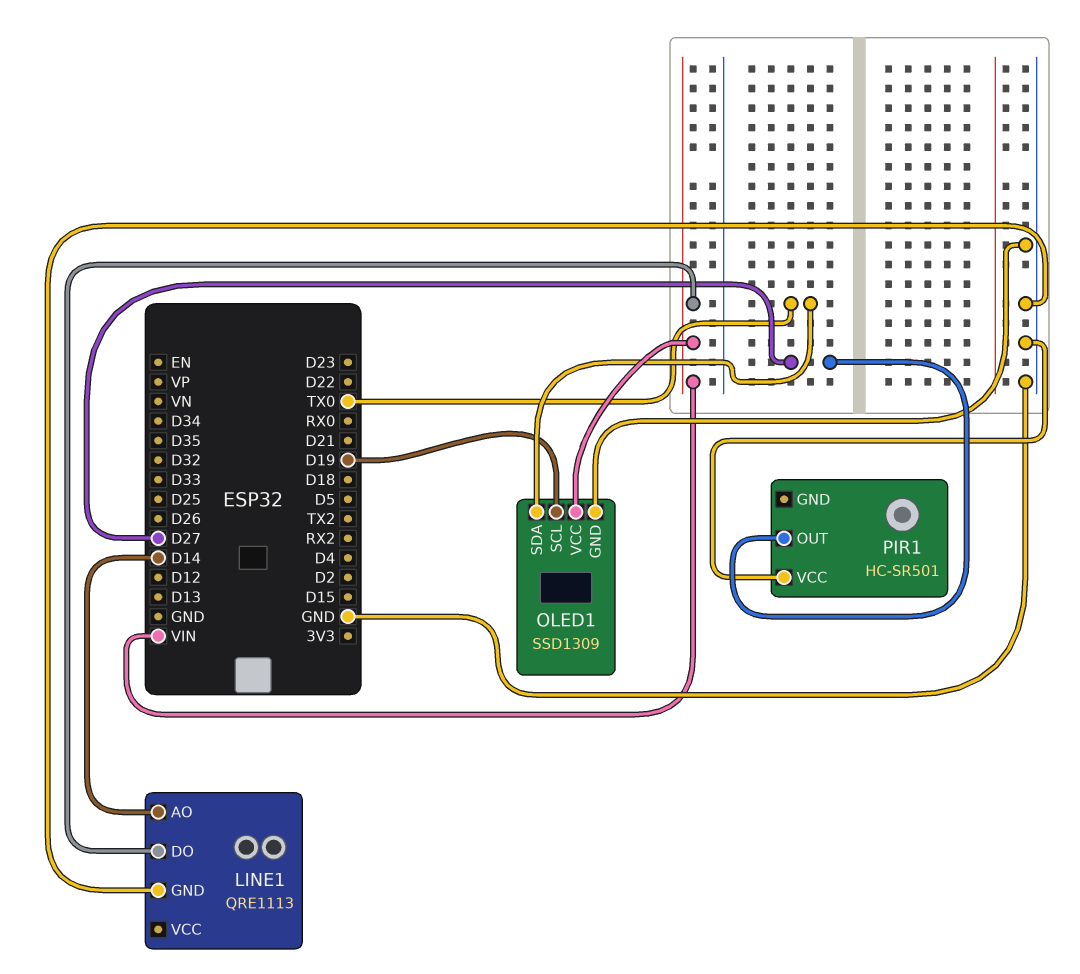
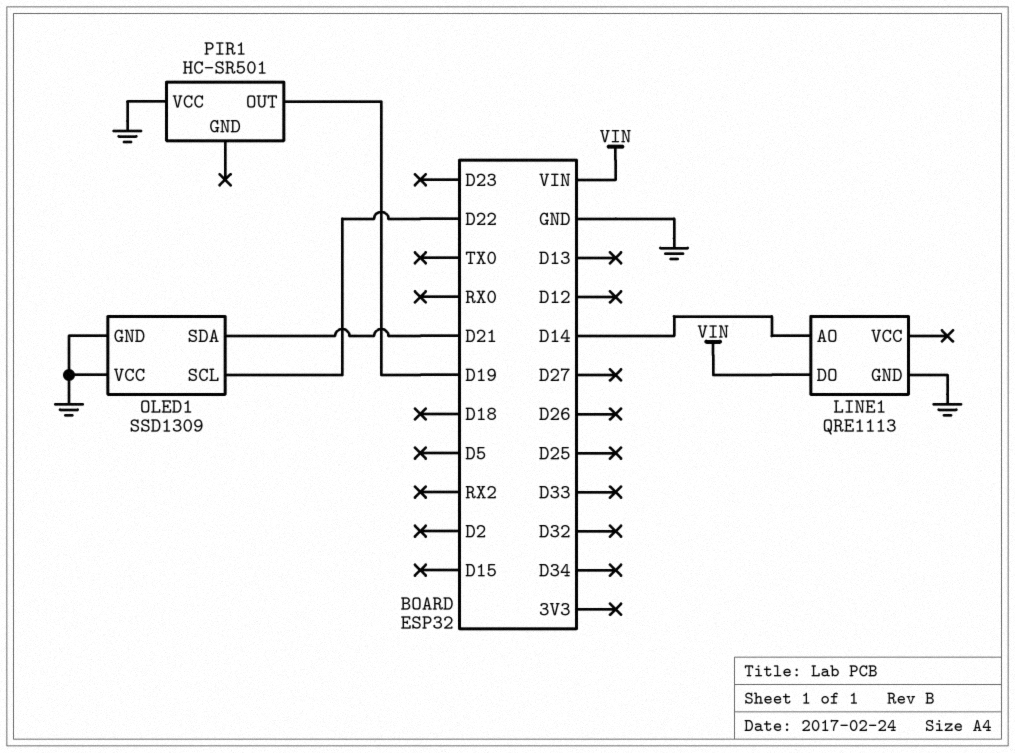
OLED1 pin SCL: D19 -> D22
OLED1 pin SDA: TX0 -> D21
OLED1 pin VCC: VIN -> GND
PIR1 pin OUT: D27 -> D19

